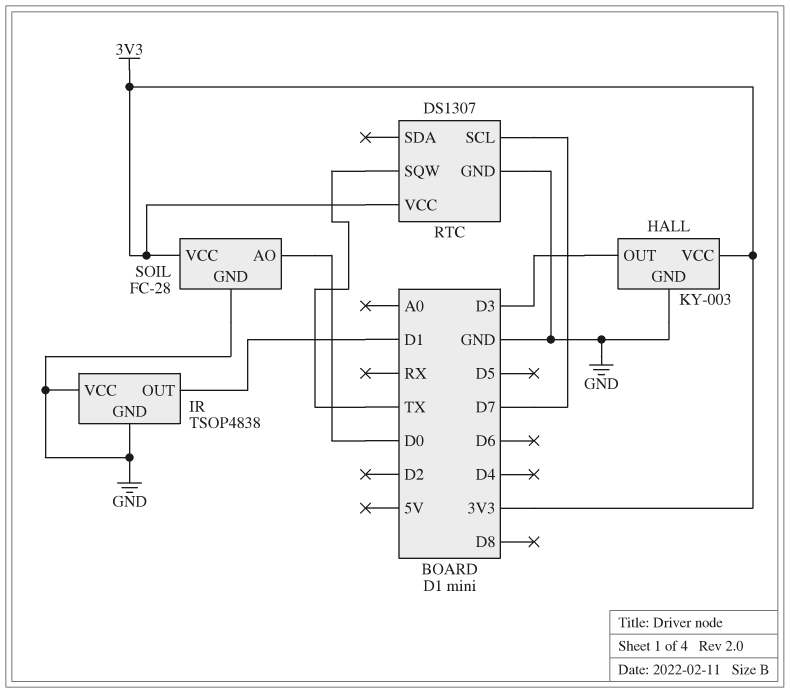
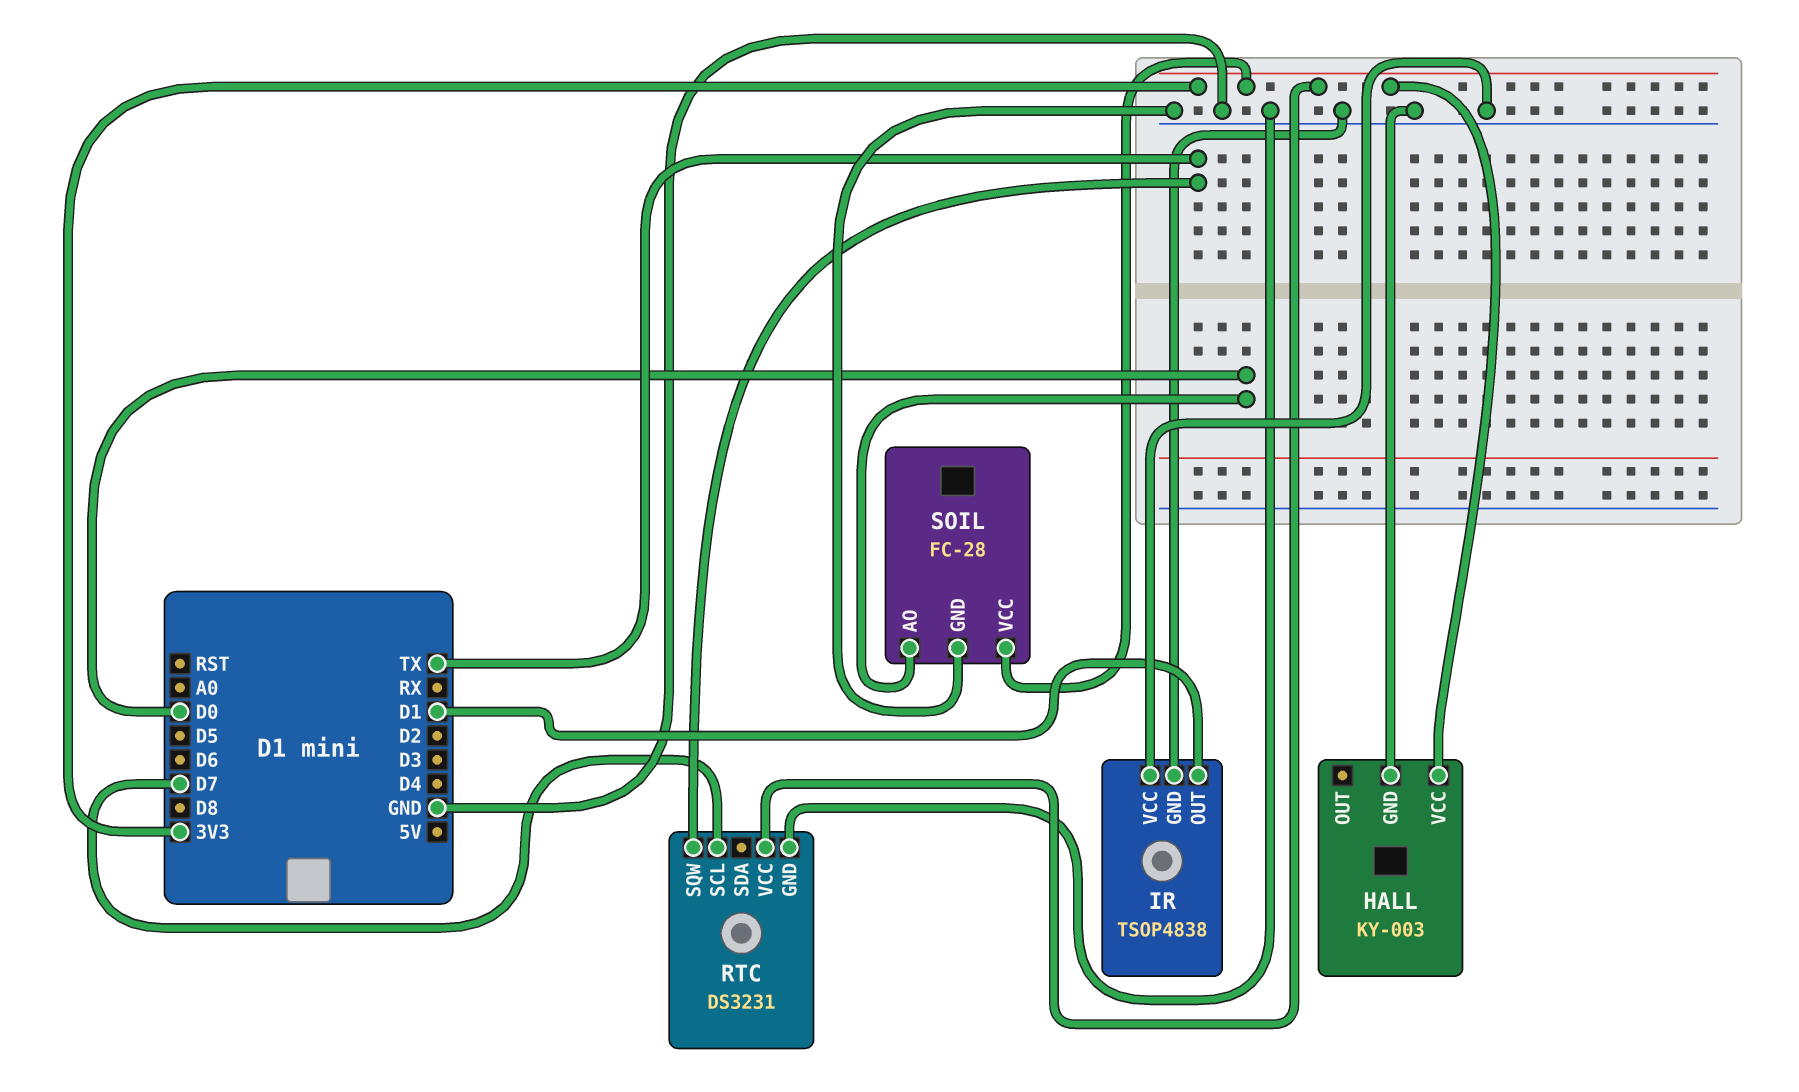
HALL pin OUT: D3 -> none
RTC: DS1307 -> DS3231

